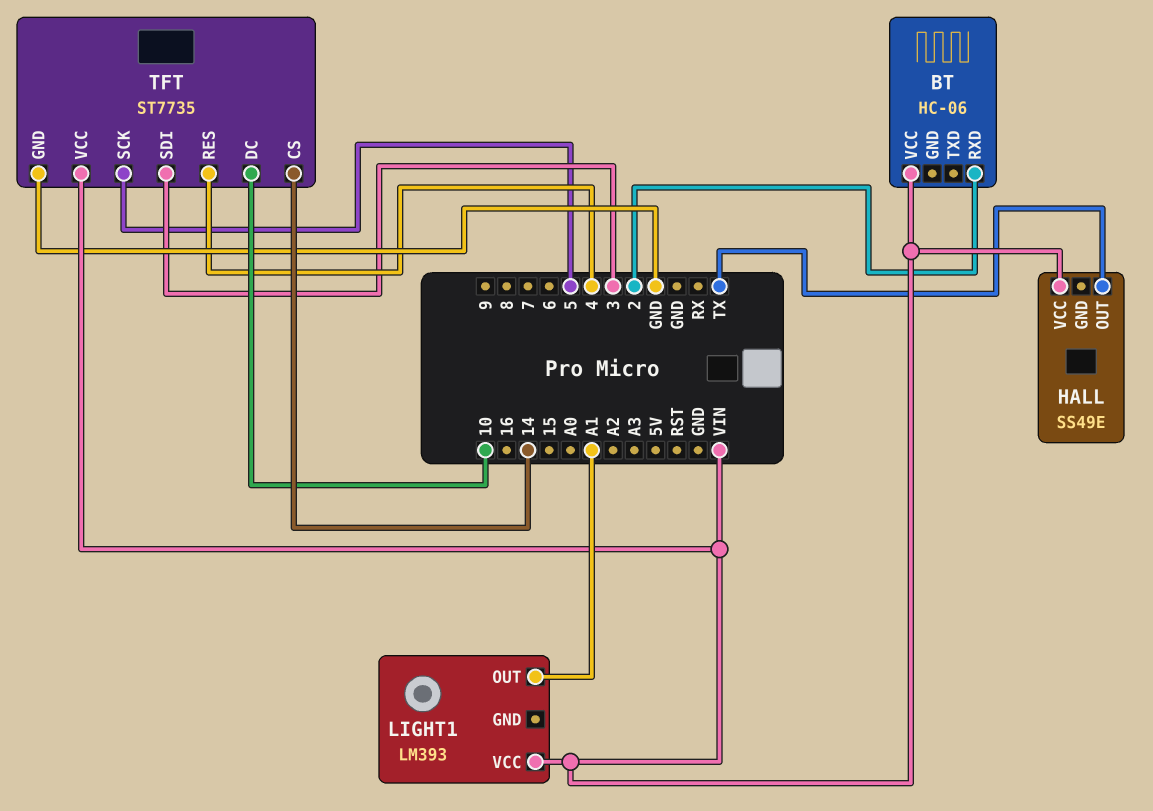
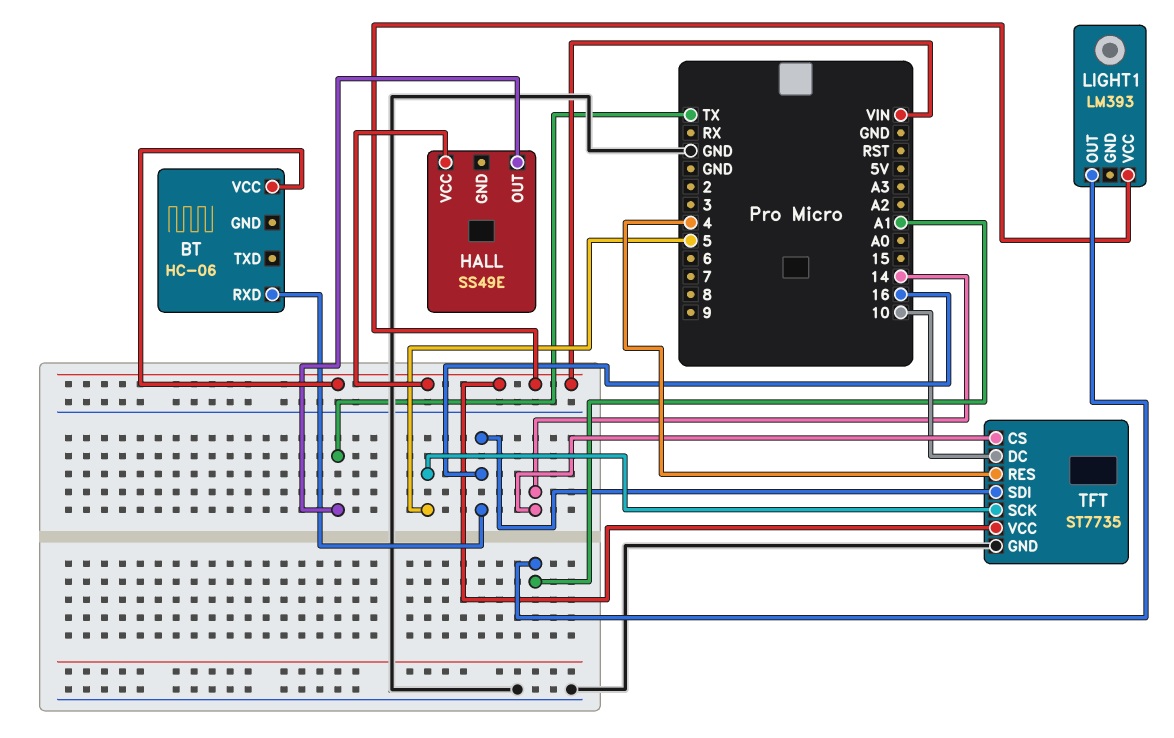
BT pin RXD: 2 -> 16
TFT pin SDI: 3 -> 16

